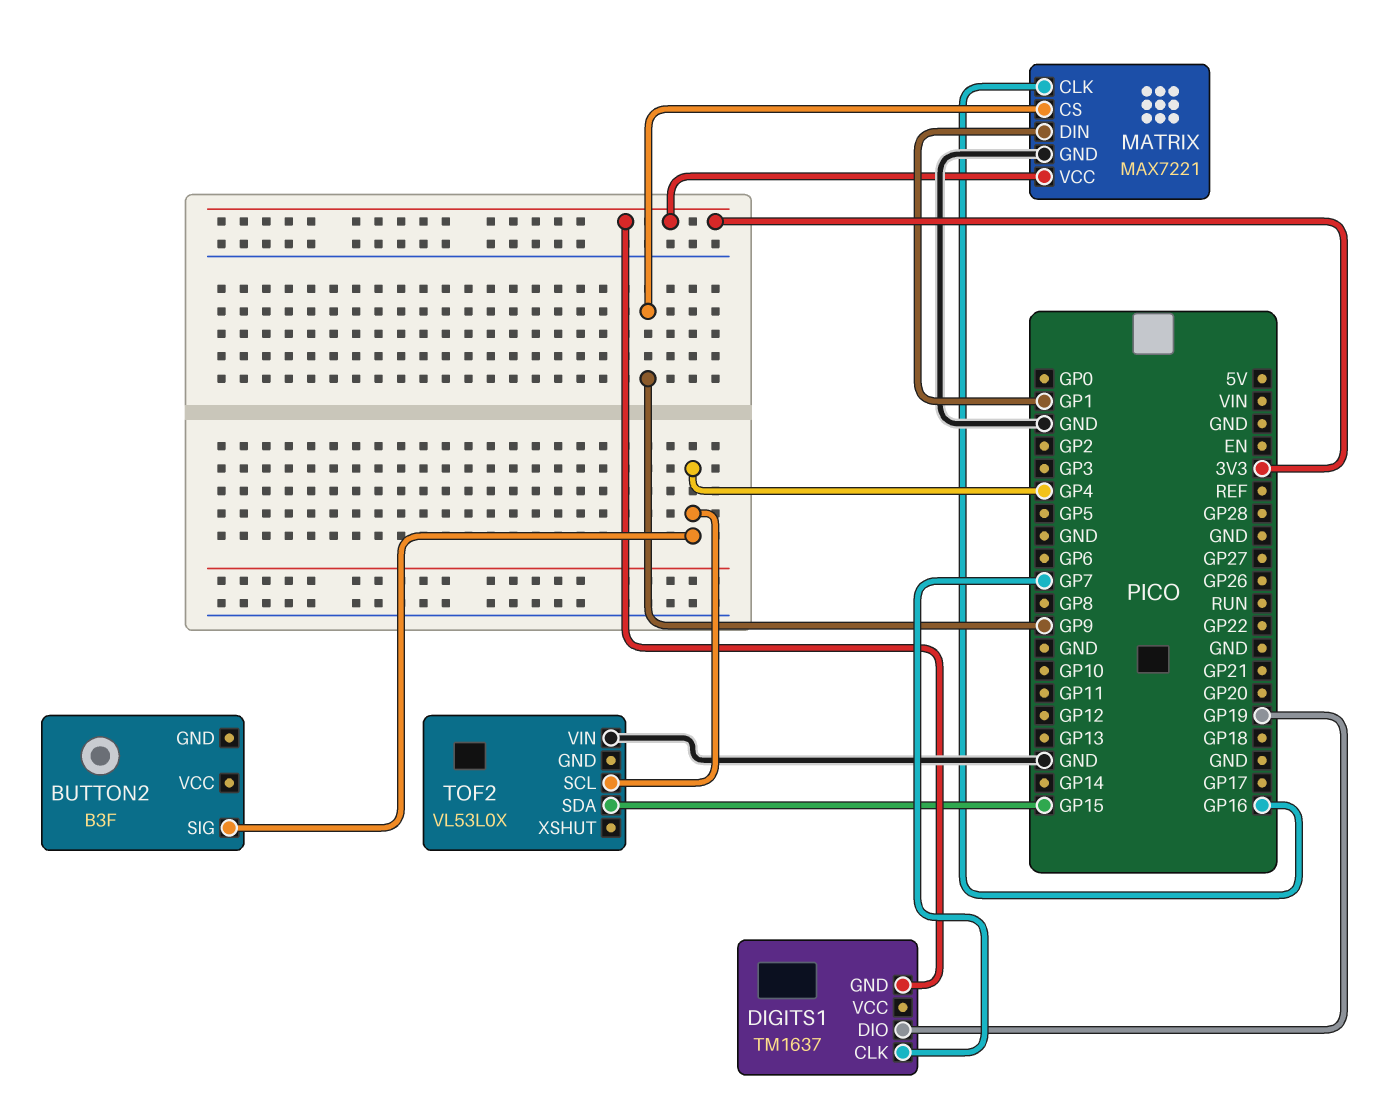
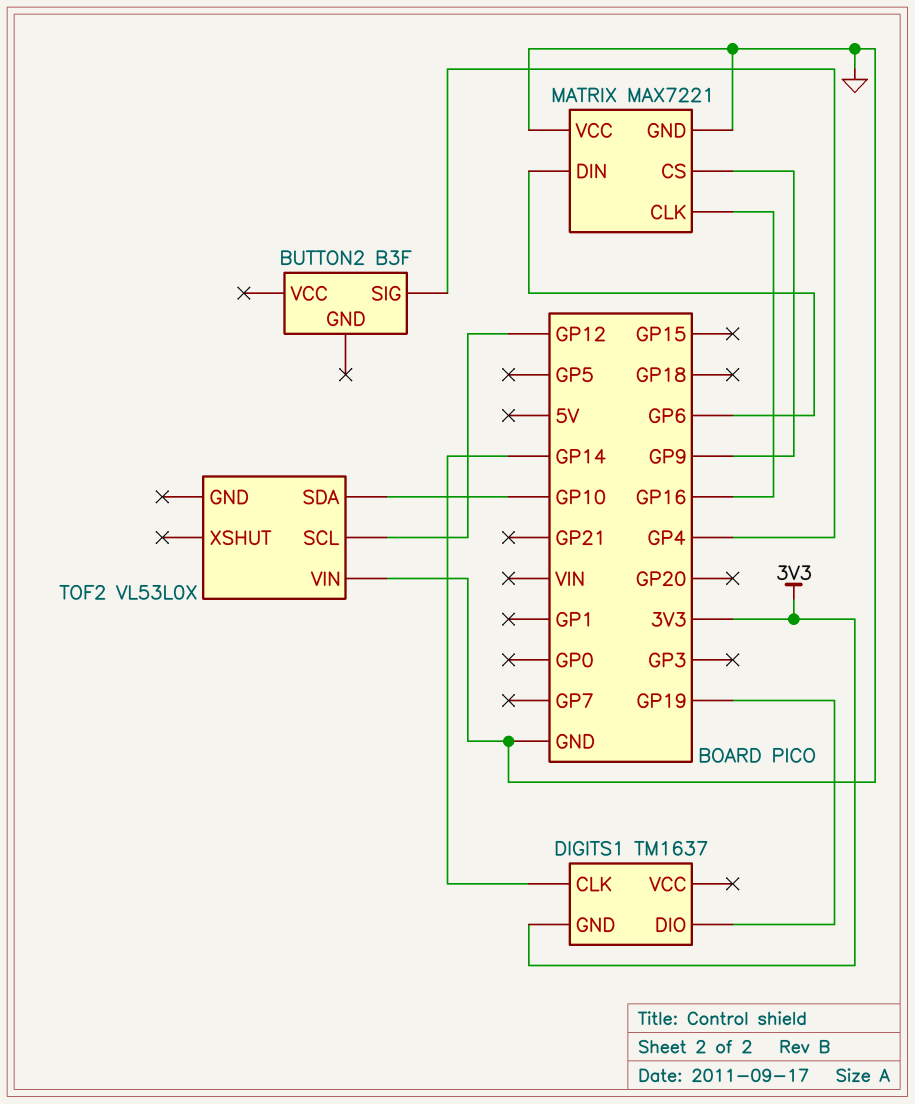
DIGITS1 pin CLK: GP7 -> GP14
MATRIX pin DIN: GP1 -> GP6
MATRIX pin VCC: 3V3 -> GND
TOF2 pin SCL: GP4 -> GP12
TOF2 pin SDA: GP15 -> GP10

